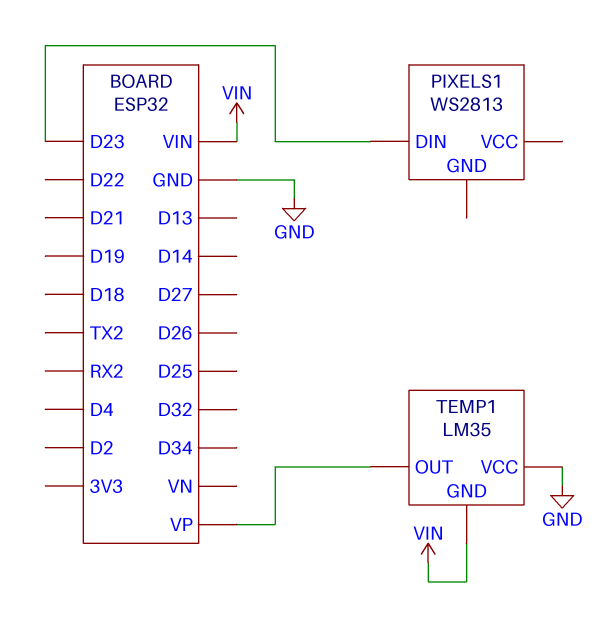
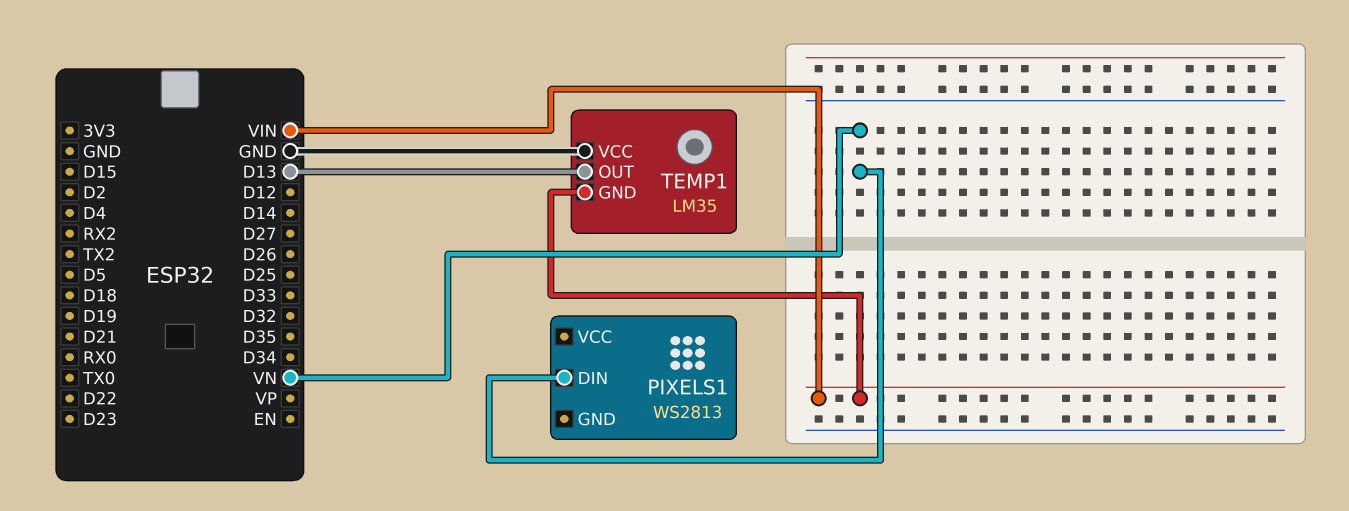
PIXELS1 pin DIN: D23 -> VN
TEMP1 pin OUT: VP -> D13

